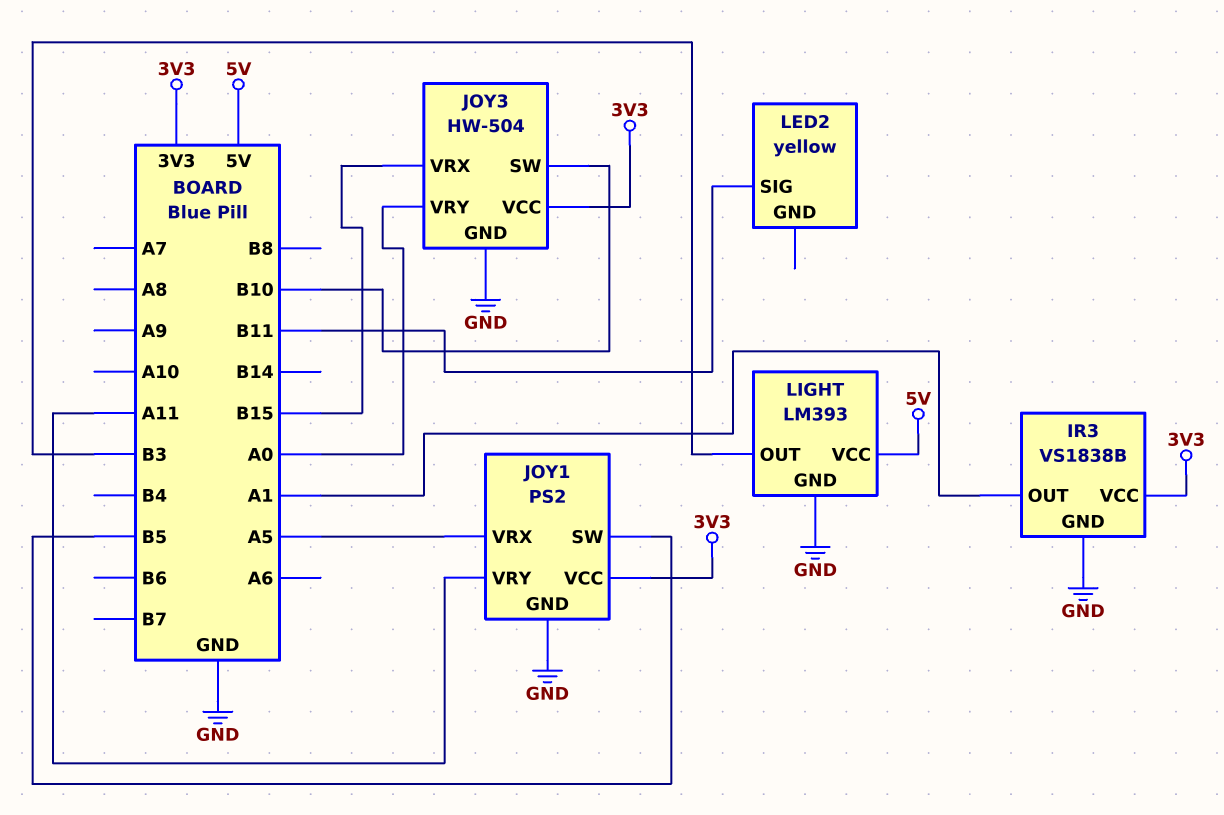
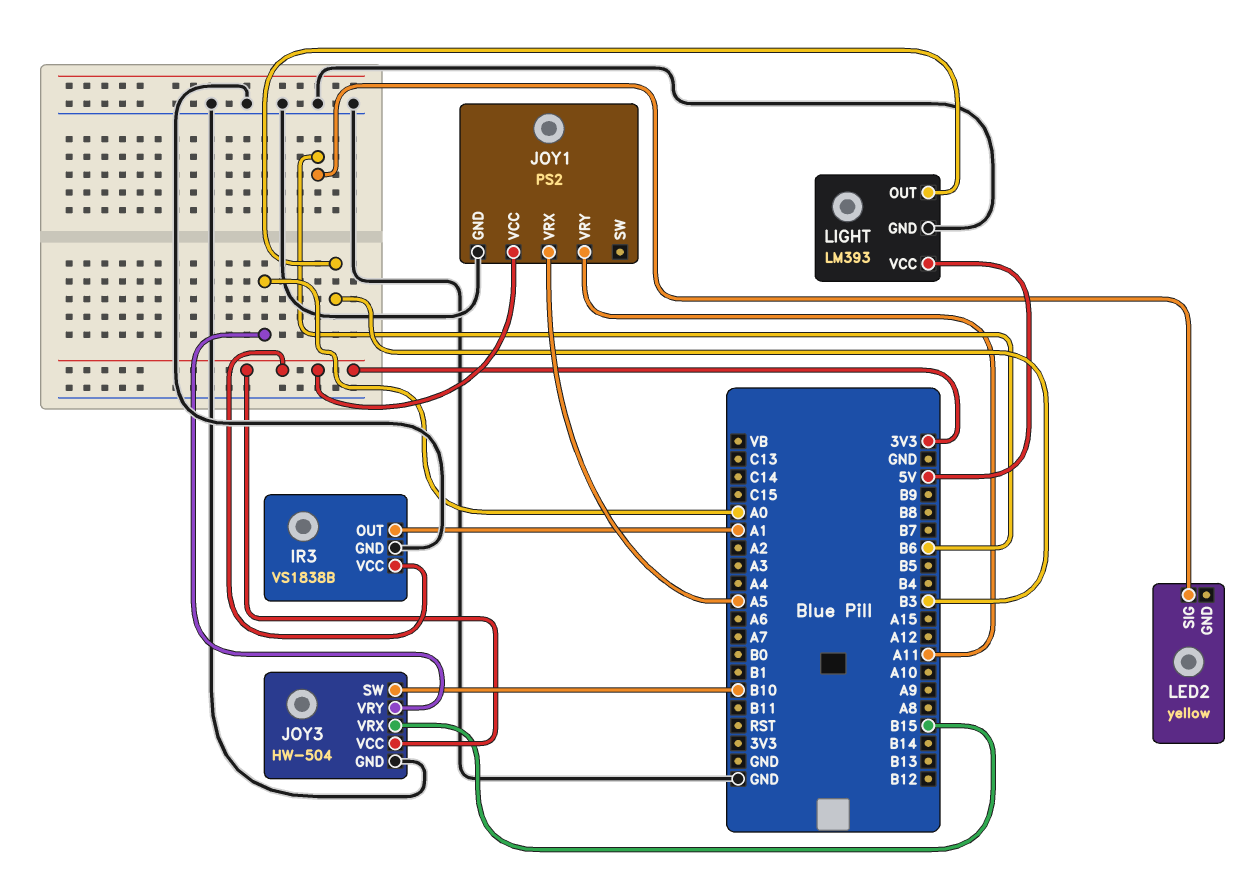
JOY1 pin SW: B5 -> none
LED2 pin SIG: B11 -> B6

